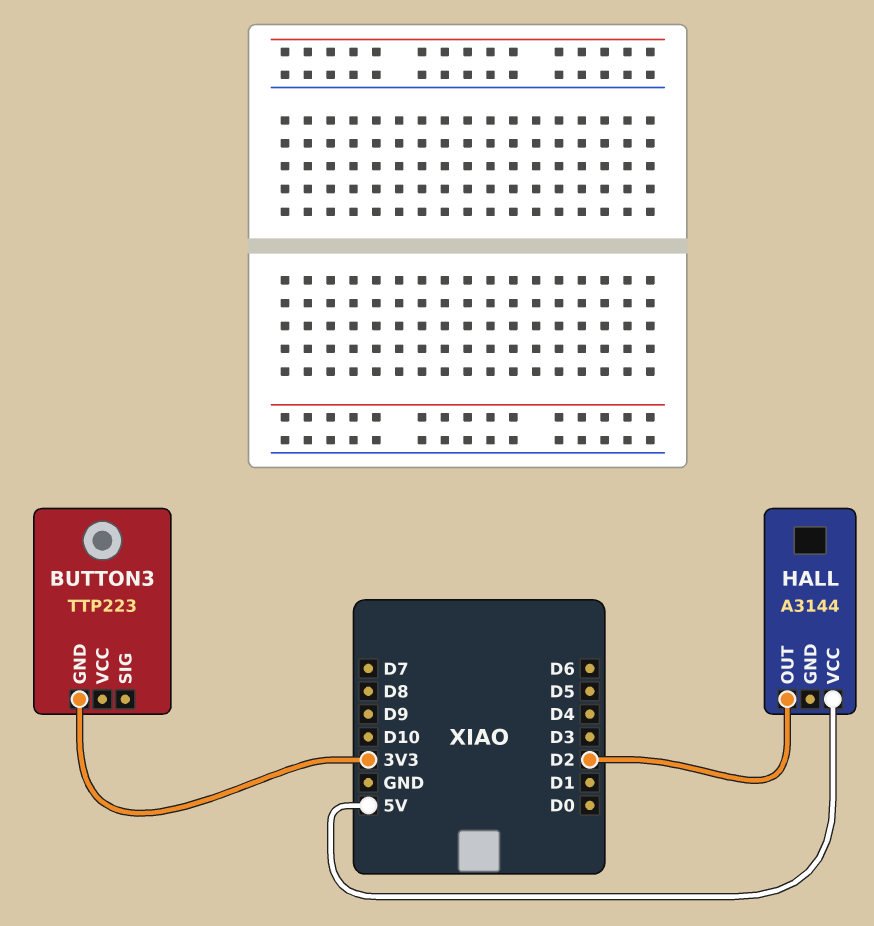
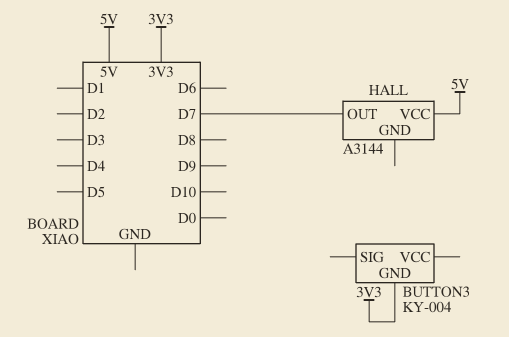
BUTTON3: TTP223 -> KY-004
HALL pin OUT: D2 -> D7

